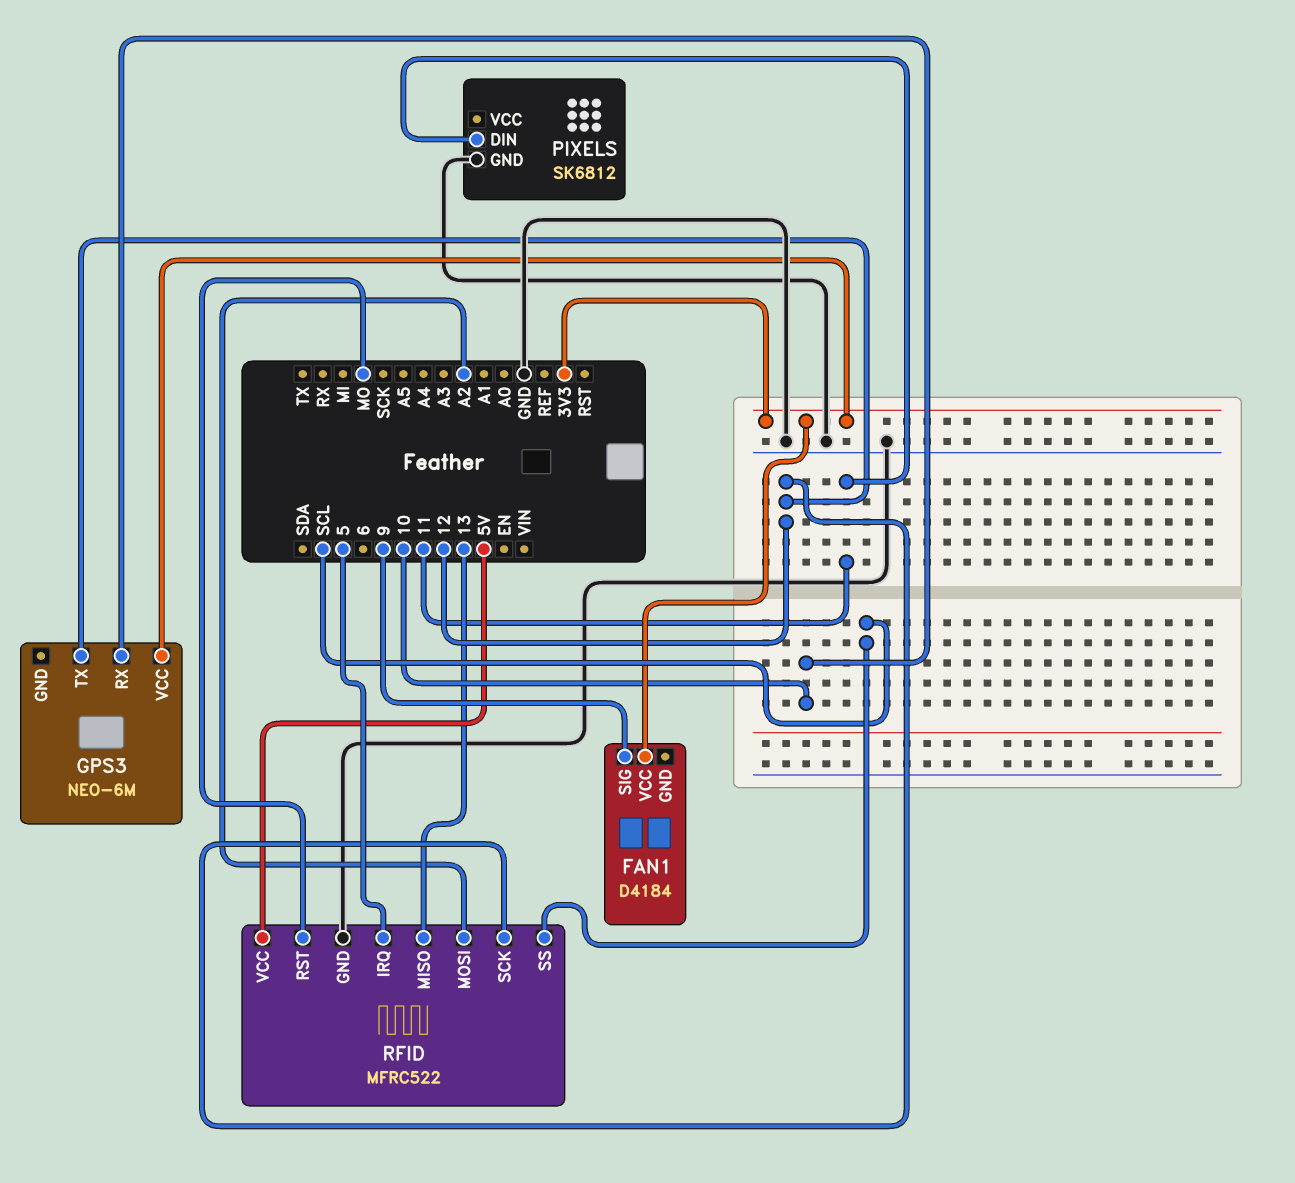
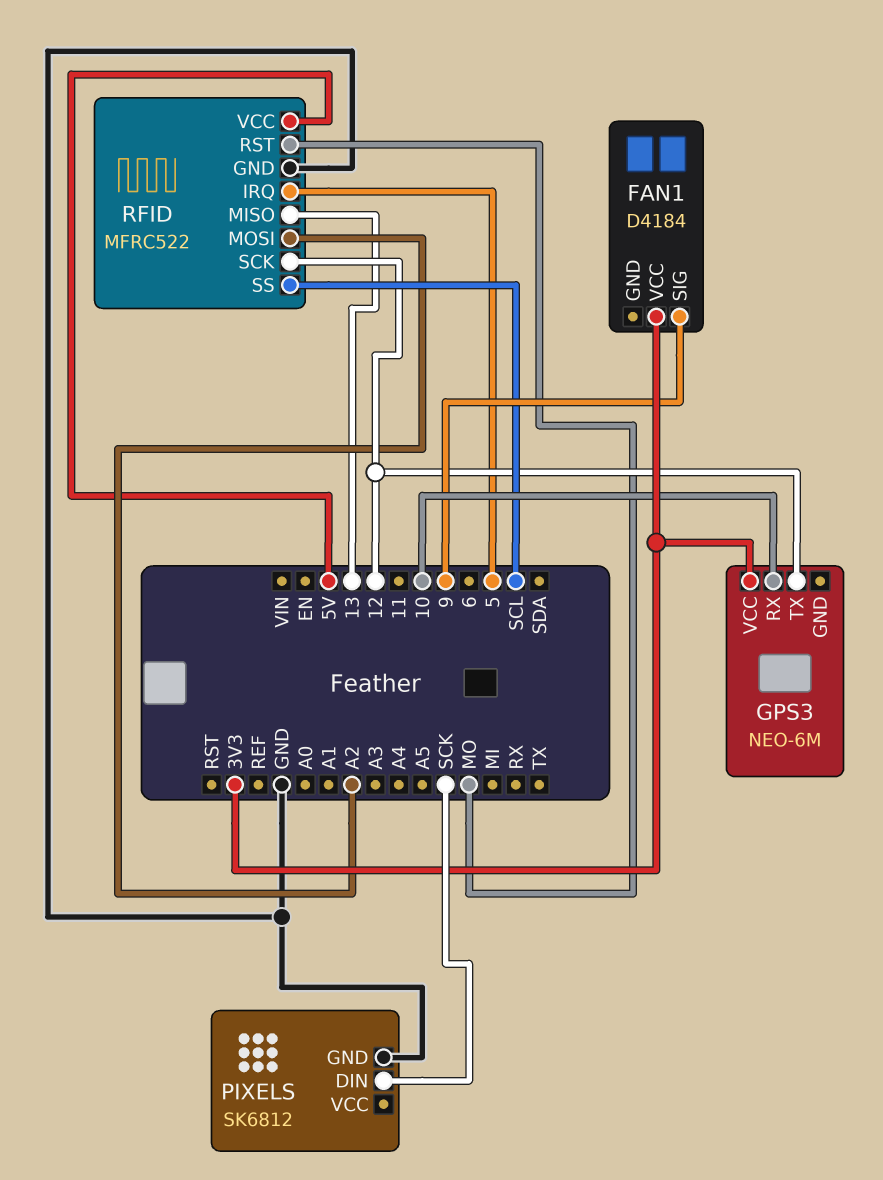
PIXELS pin DIN: 11 -> SCK

